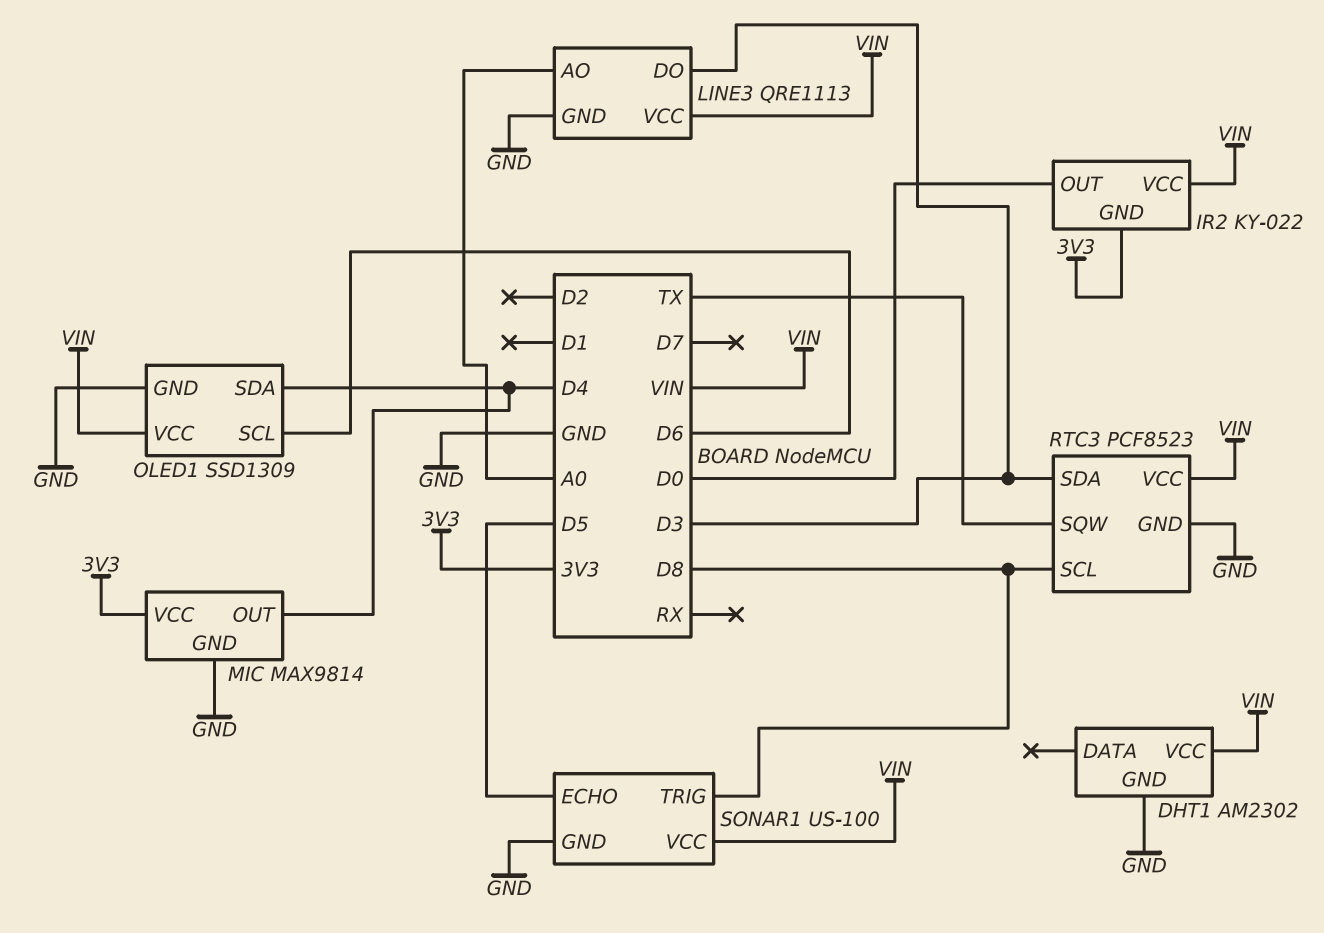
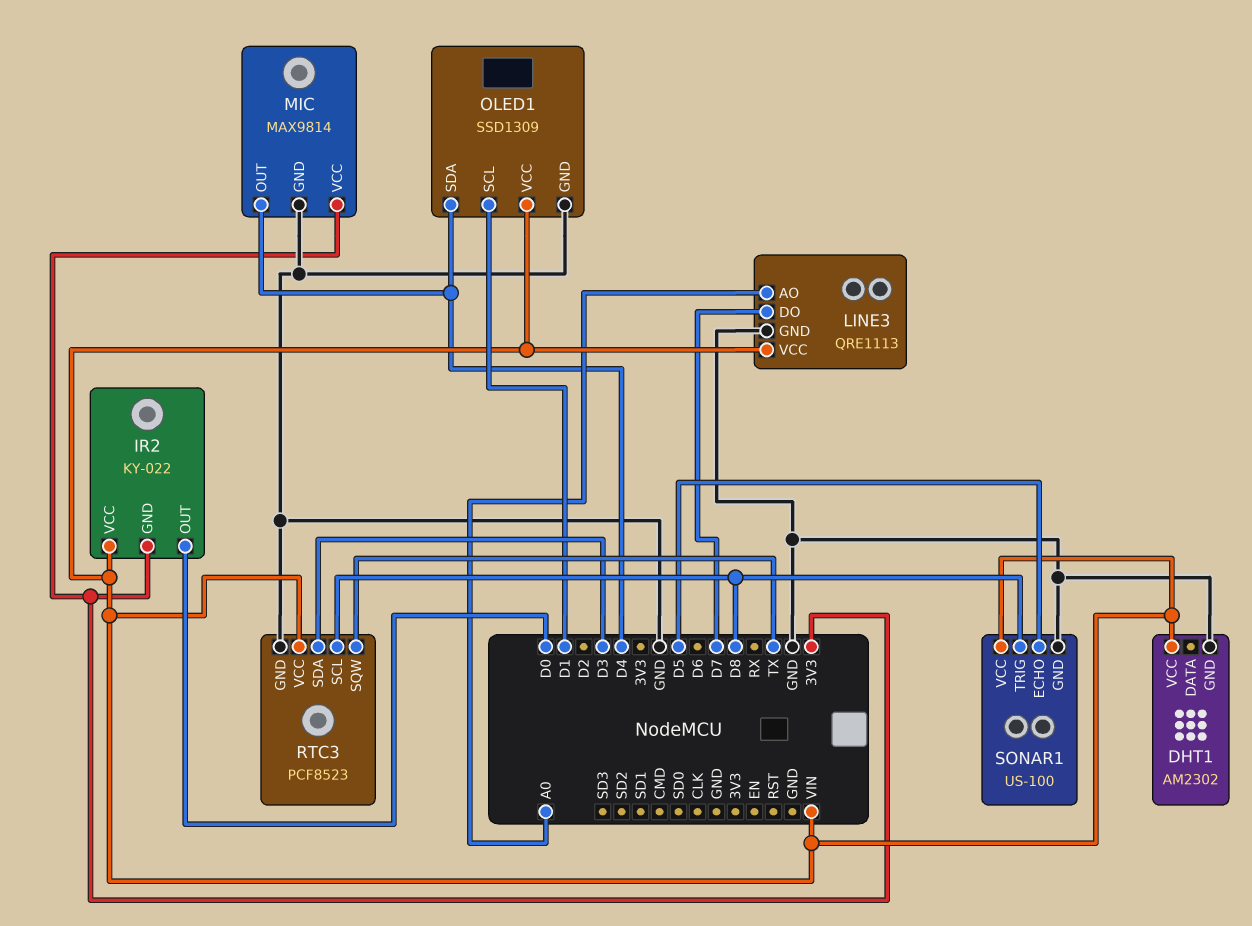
LINE3 pin DO: D3 -> D7
OLED1 pin SCL: D6 -> D1

